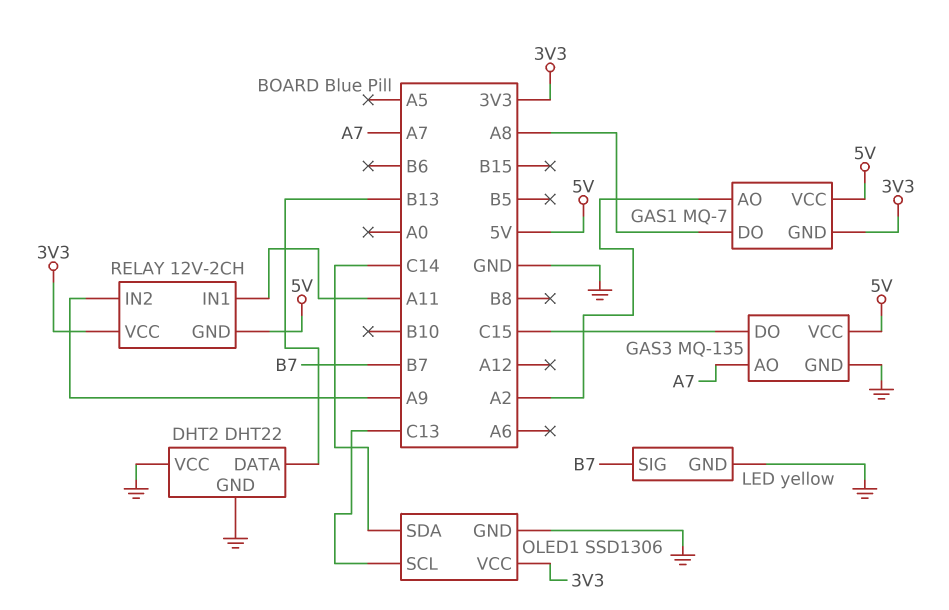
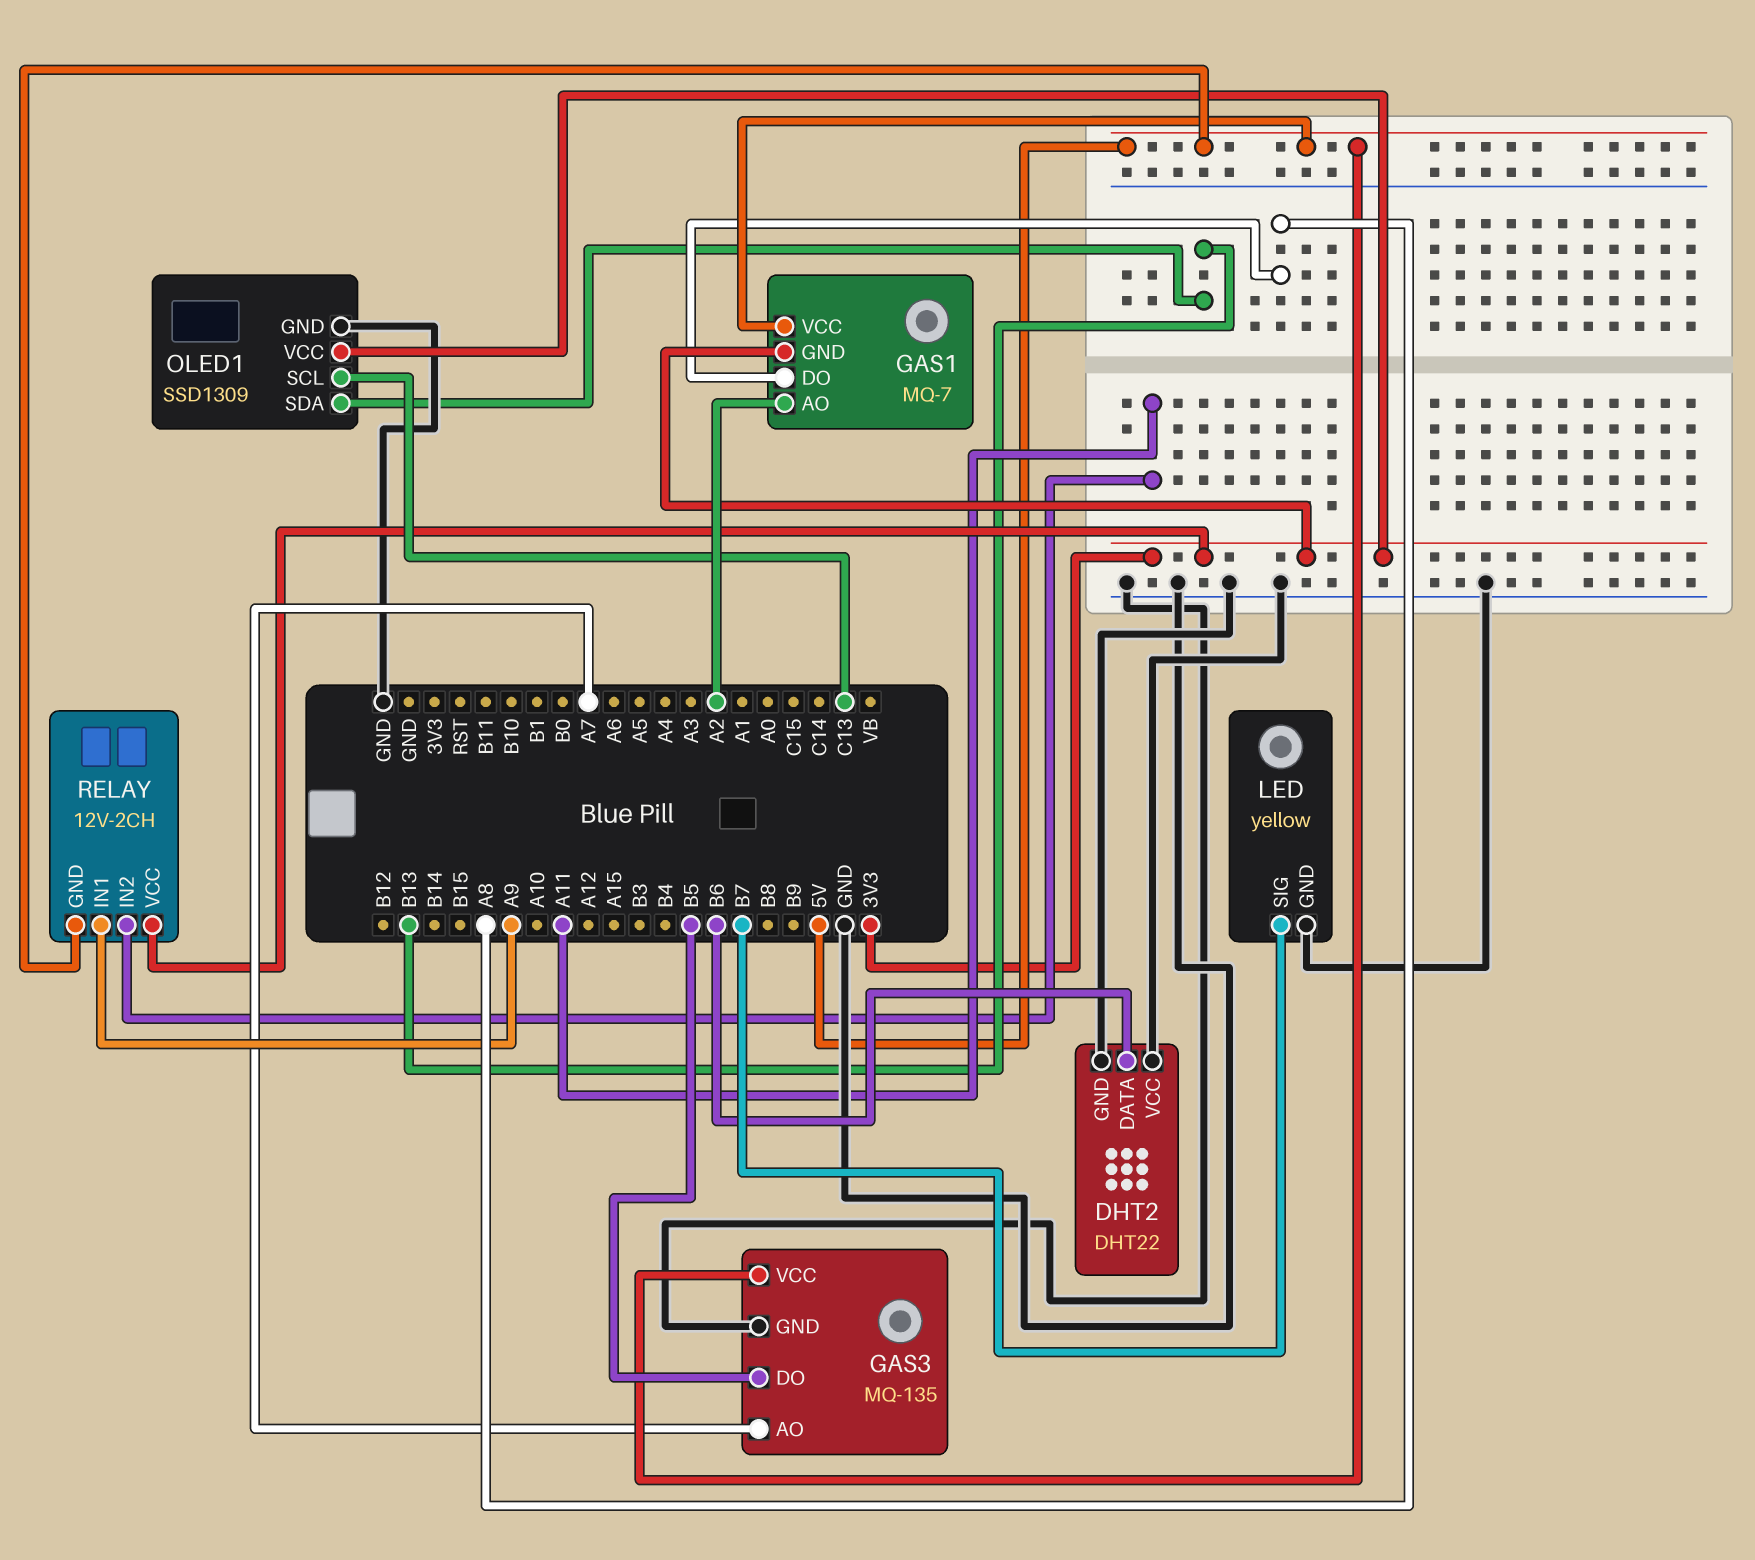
DHT2 pin DATA: B13 -> B6
GAS3 pin DO: C15 -> B5
OLED1: SSD1306 -> SSD1309
OLED1 pin SDA: C14 -> B13
RELAY pin IN1: A11 -> A9
RELAY pin IN2: A9 -> A11

